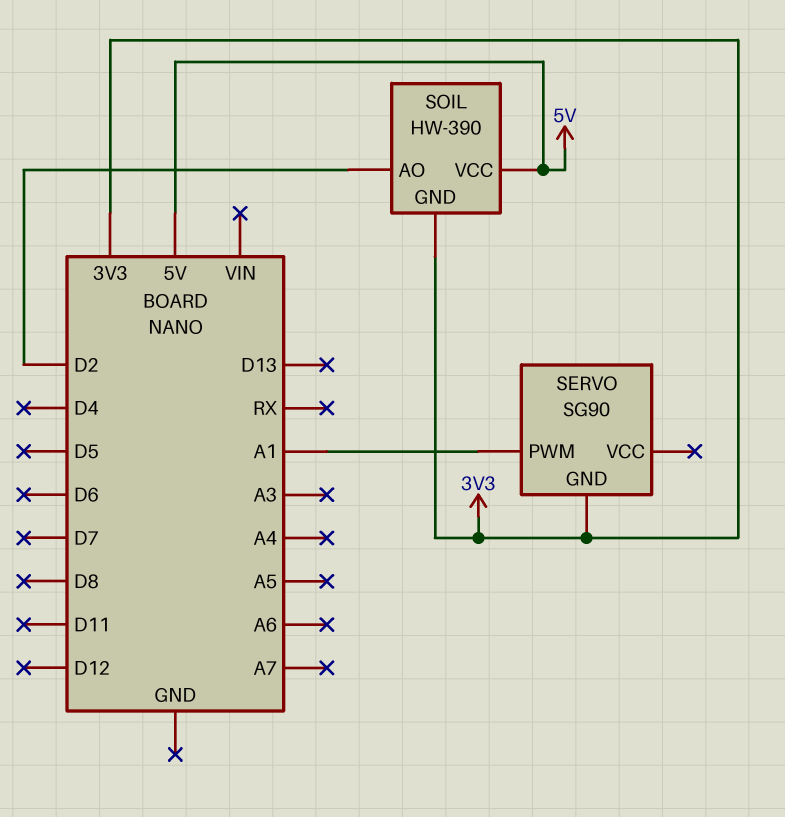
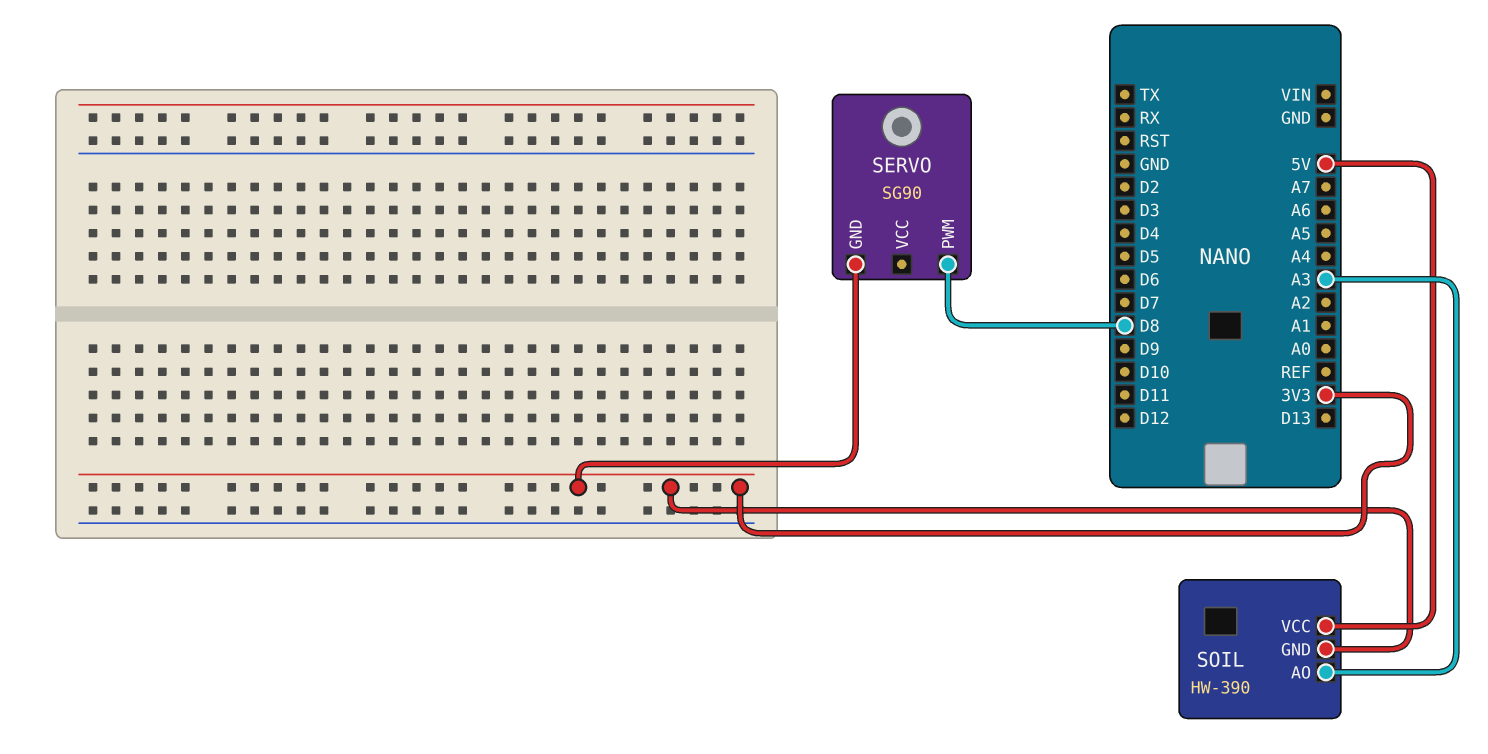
SERVO pin PWM: A1 -> D8
SOIL pin AO: D2 -> A3

